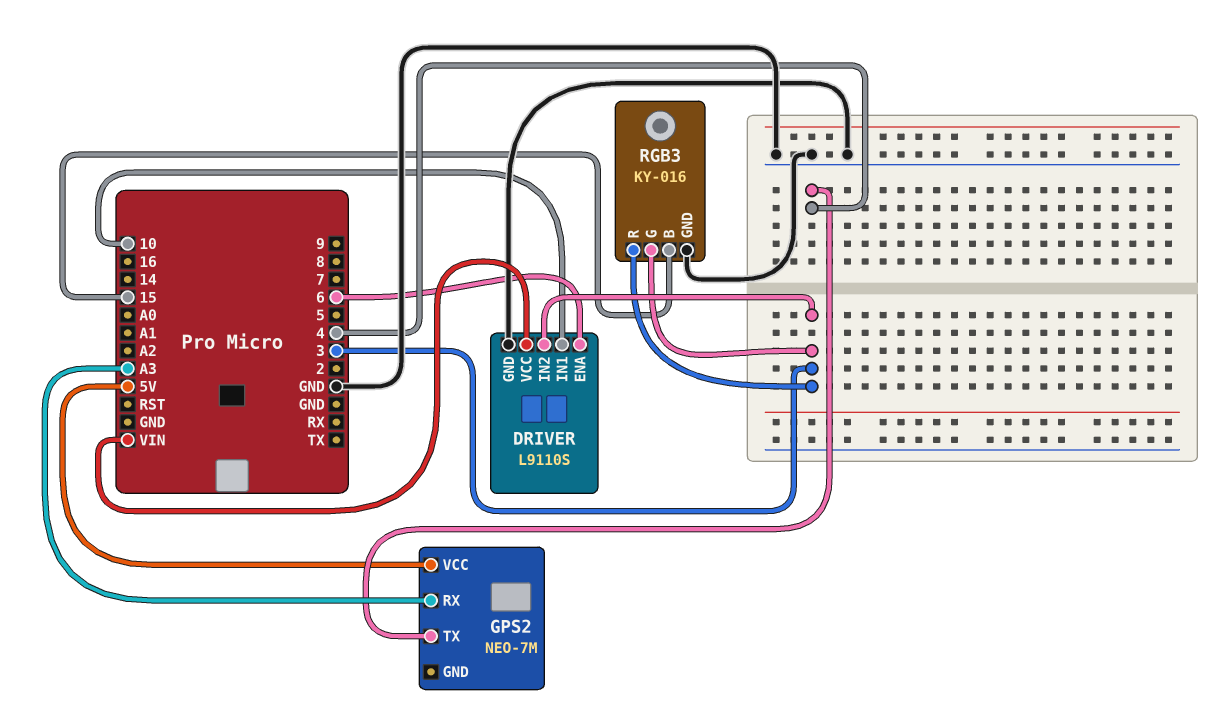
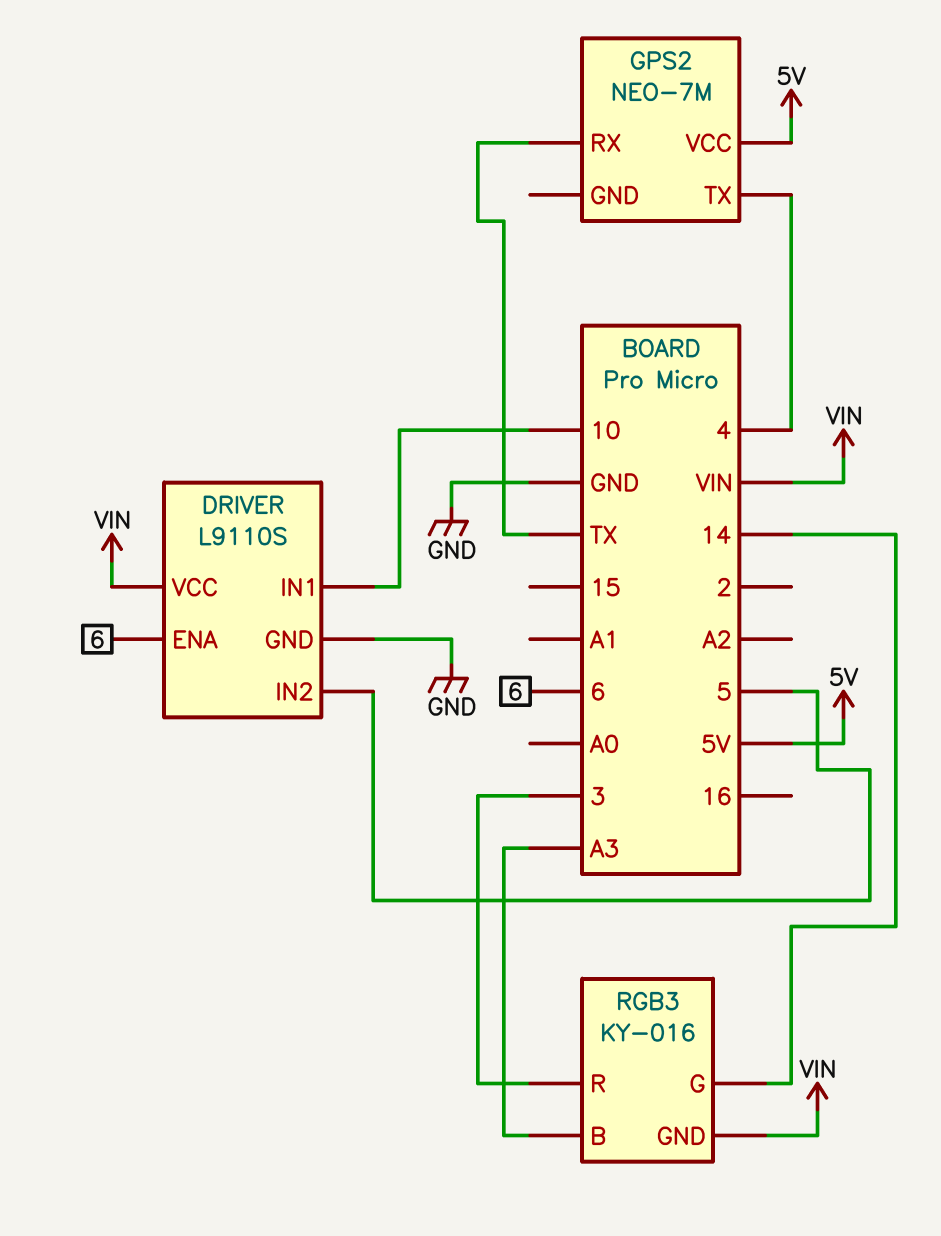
DRIVER pin IN2: 3 -> 5
GPS2 pin RX: A3 -> TX
RGB3 pin B: 15 -> A3
RGB3 pin G: 3 -> 14
RGB3 pin GND: GND -> VIN

